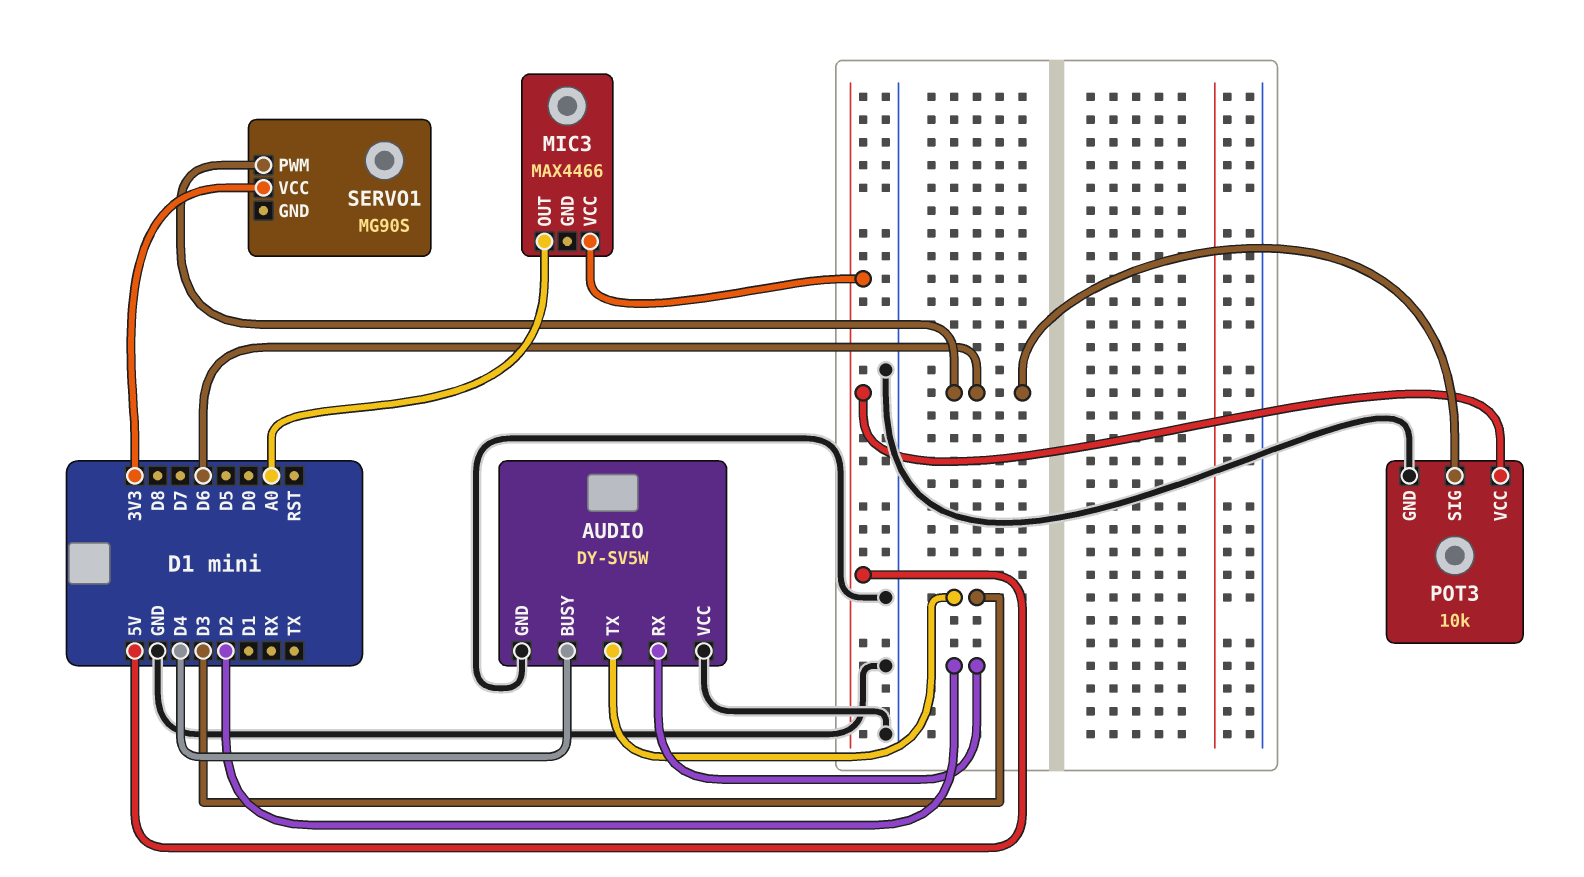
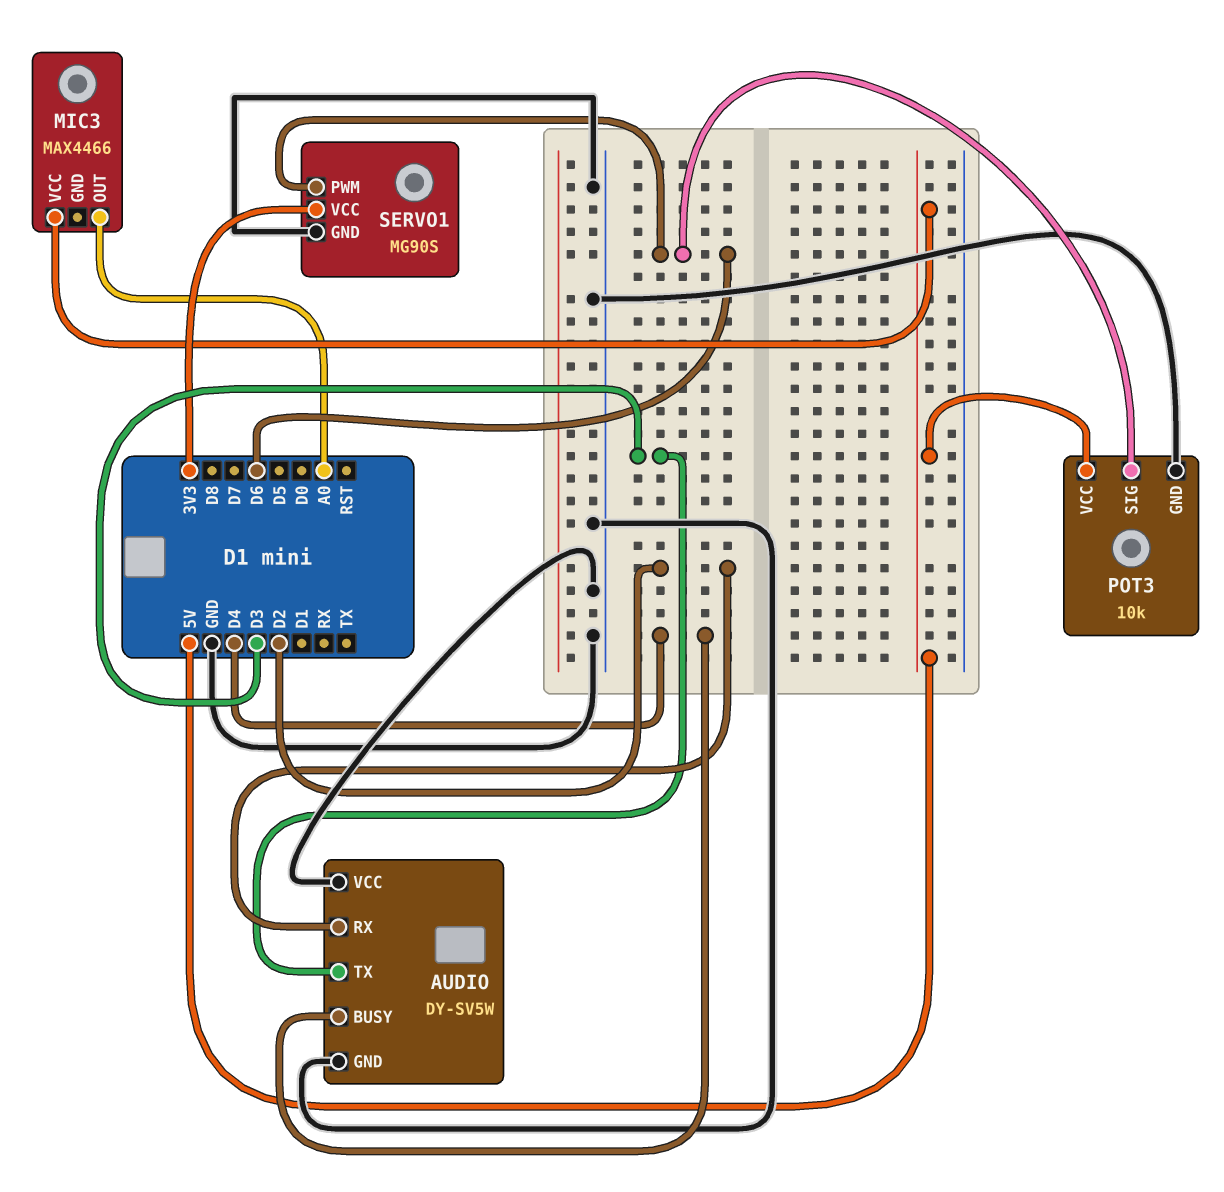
SERVO1 pin GND: none -> GND

